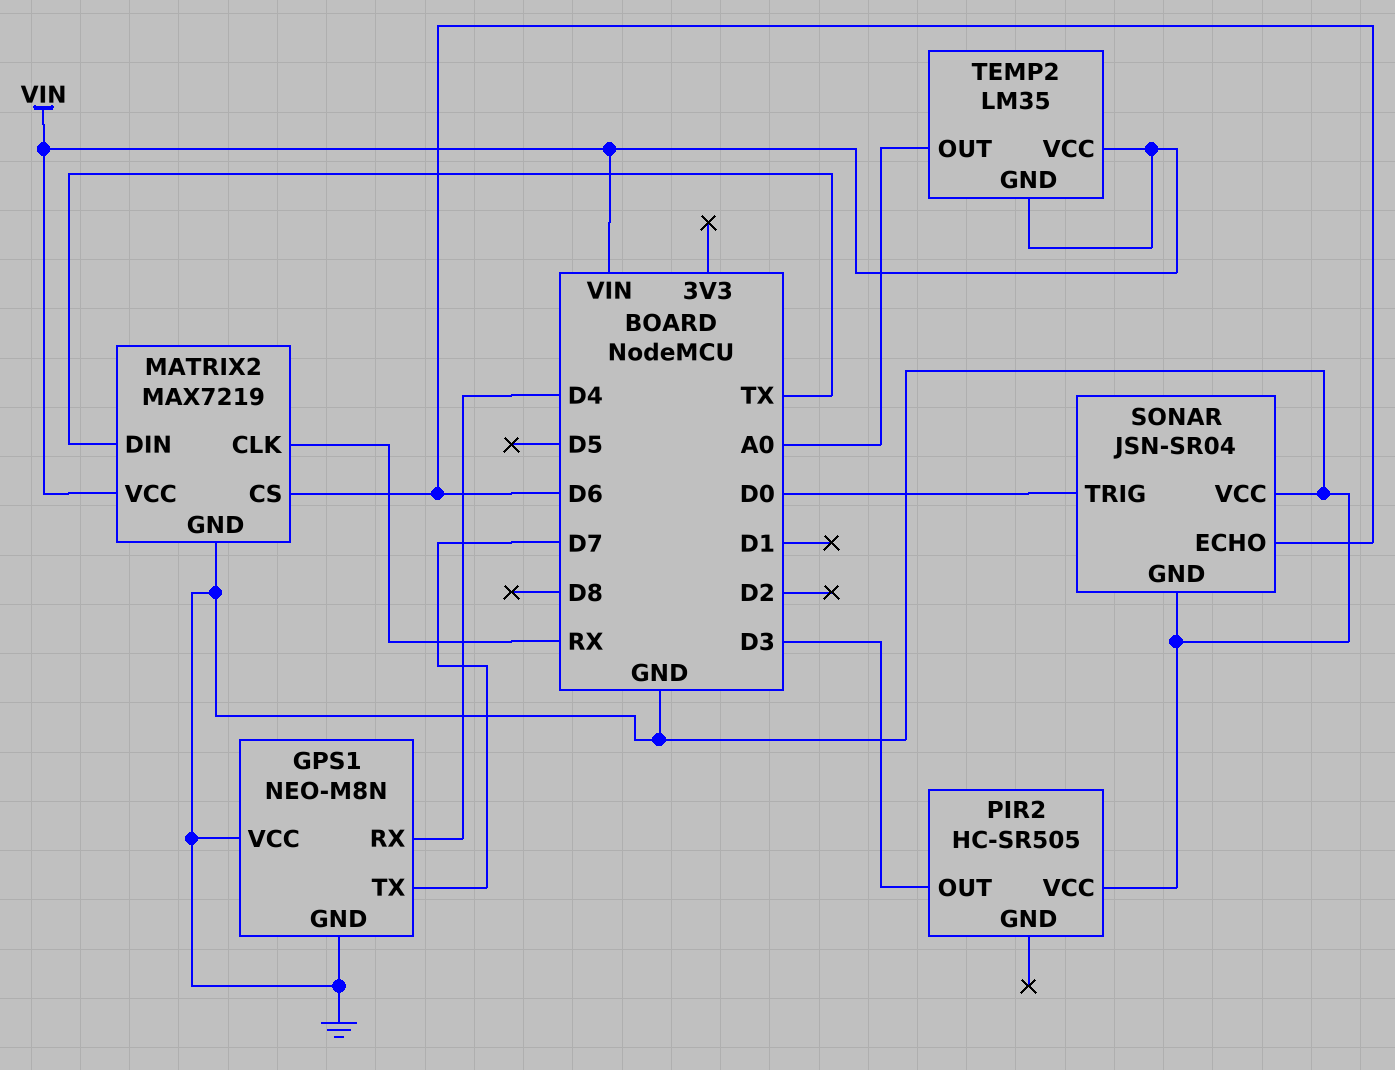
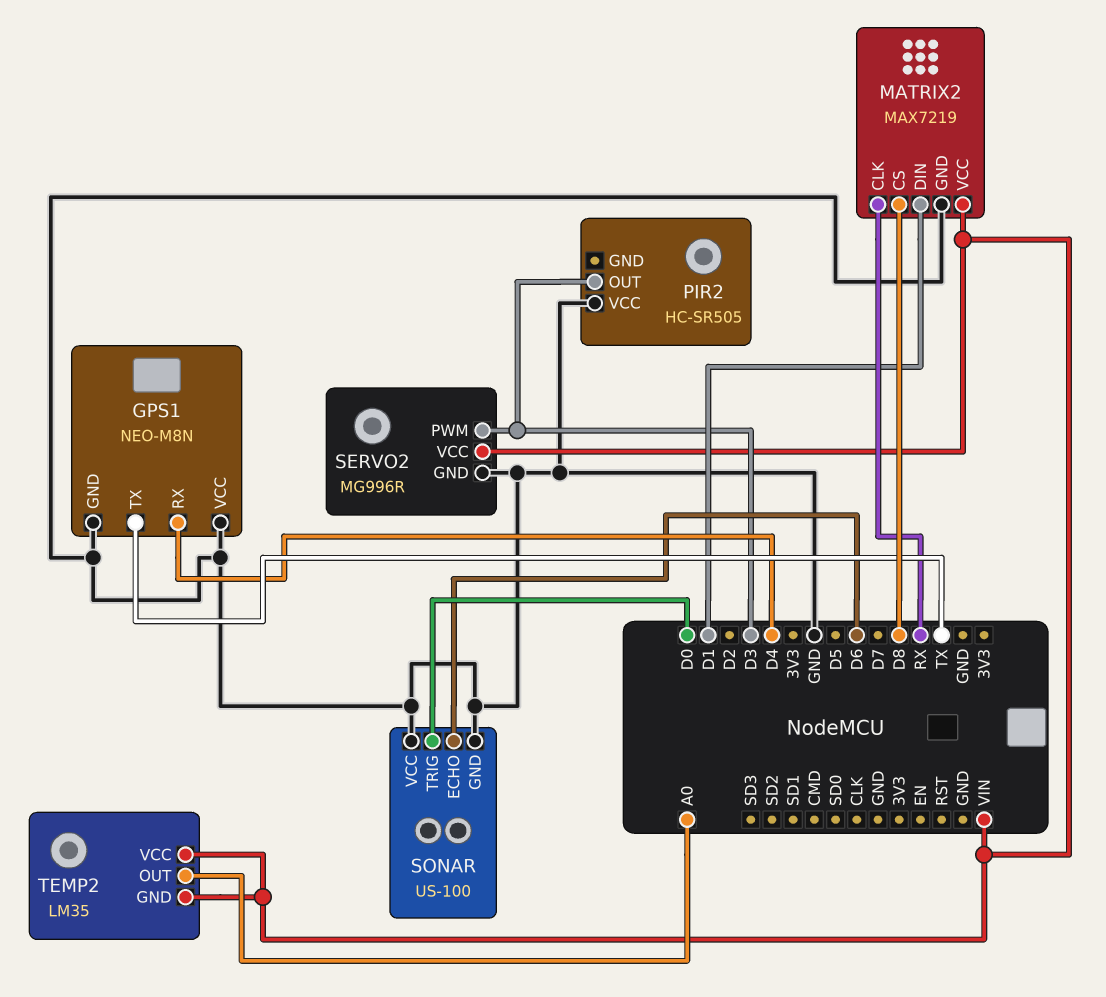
GPS1 pin TX: D7 -> TX
MATRIX2 pin CS: D6 -> D8
MATRIX2 pin DIN: TX -> D1
SERVO2: none -> MG996R
SERVO2 pin GND: none -> GND
SERVO2 pin PWM: none -> D3
SERVO2 pin VCC: none -> VIN
SONAR: JSN-SR04 -> US-100

